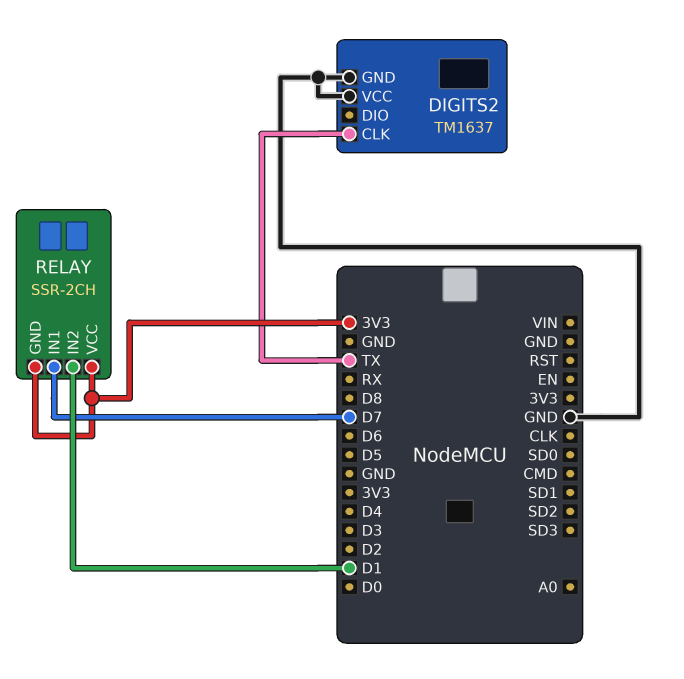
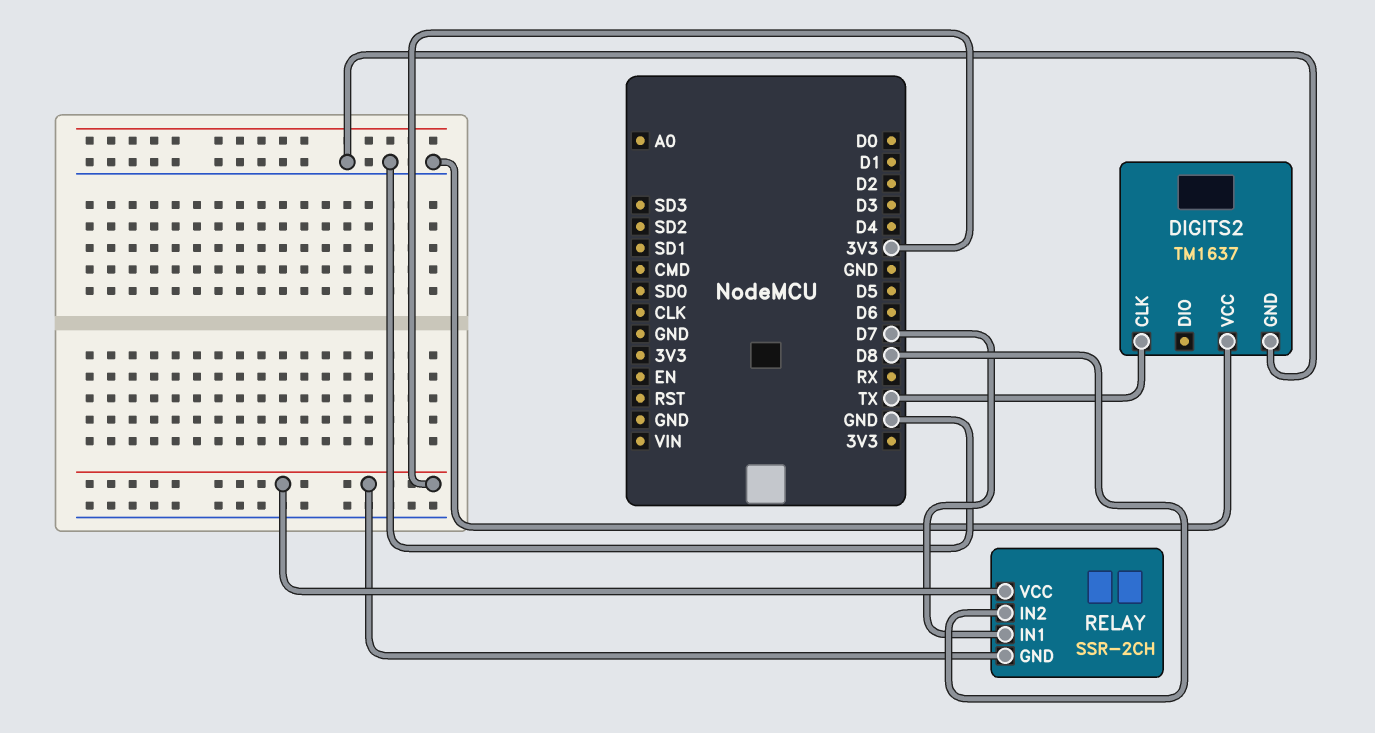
RELAY pin IN2: D1 -> D8

